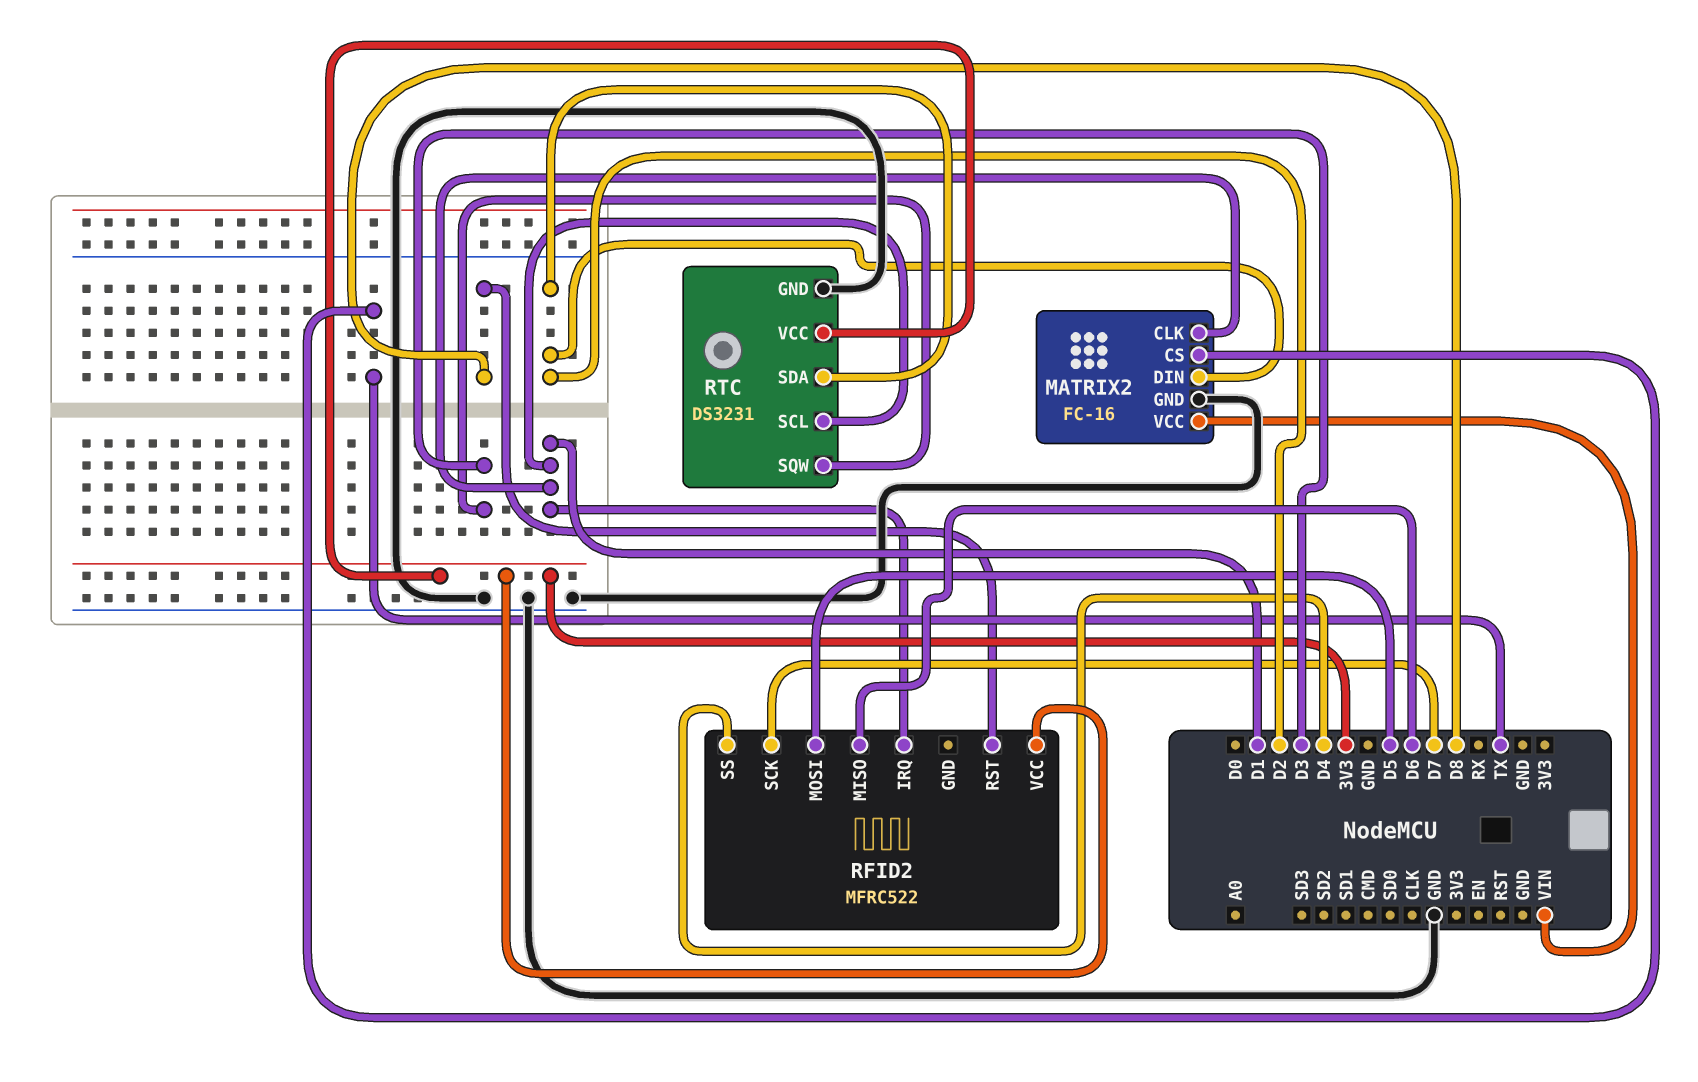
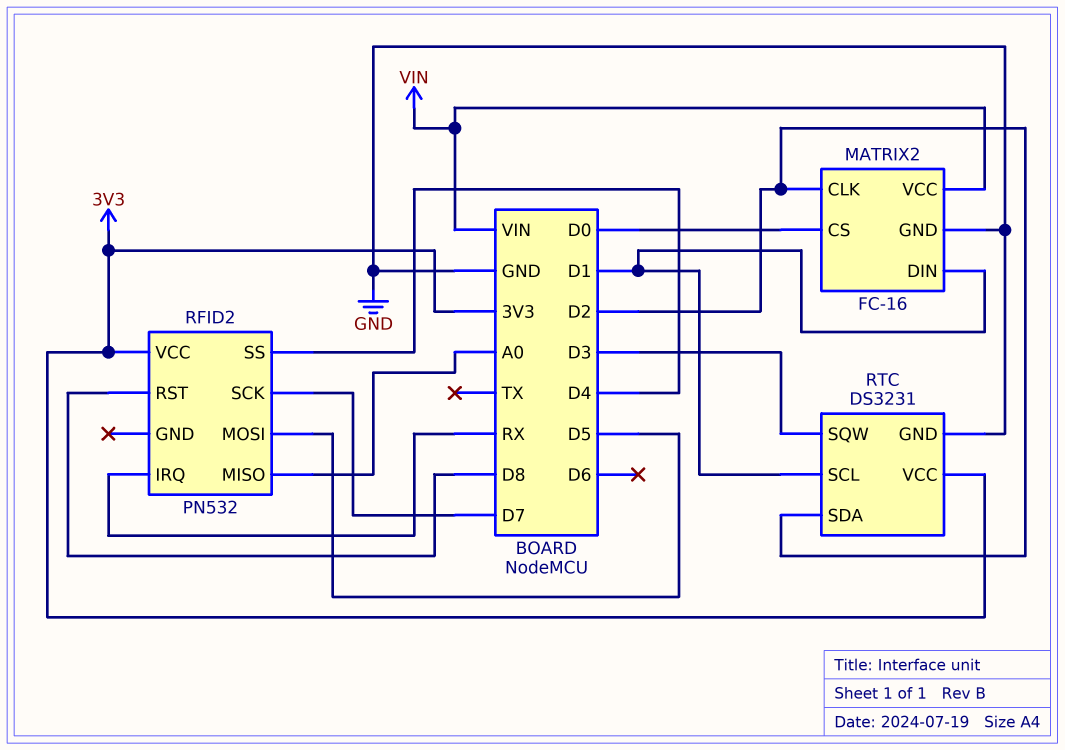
MATRIX2 pin CLK: D1 -> D2
MATRIX2 pin CS: TX -> D0
MATRIX2 pin DIN: D2 -> D1
RFID2: MFRC522 -> PN532
RFID2 pin IRQ: D1 -> RX
RFID2 pin MISO: D6 -> A0

